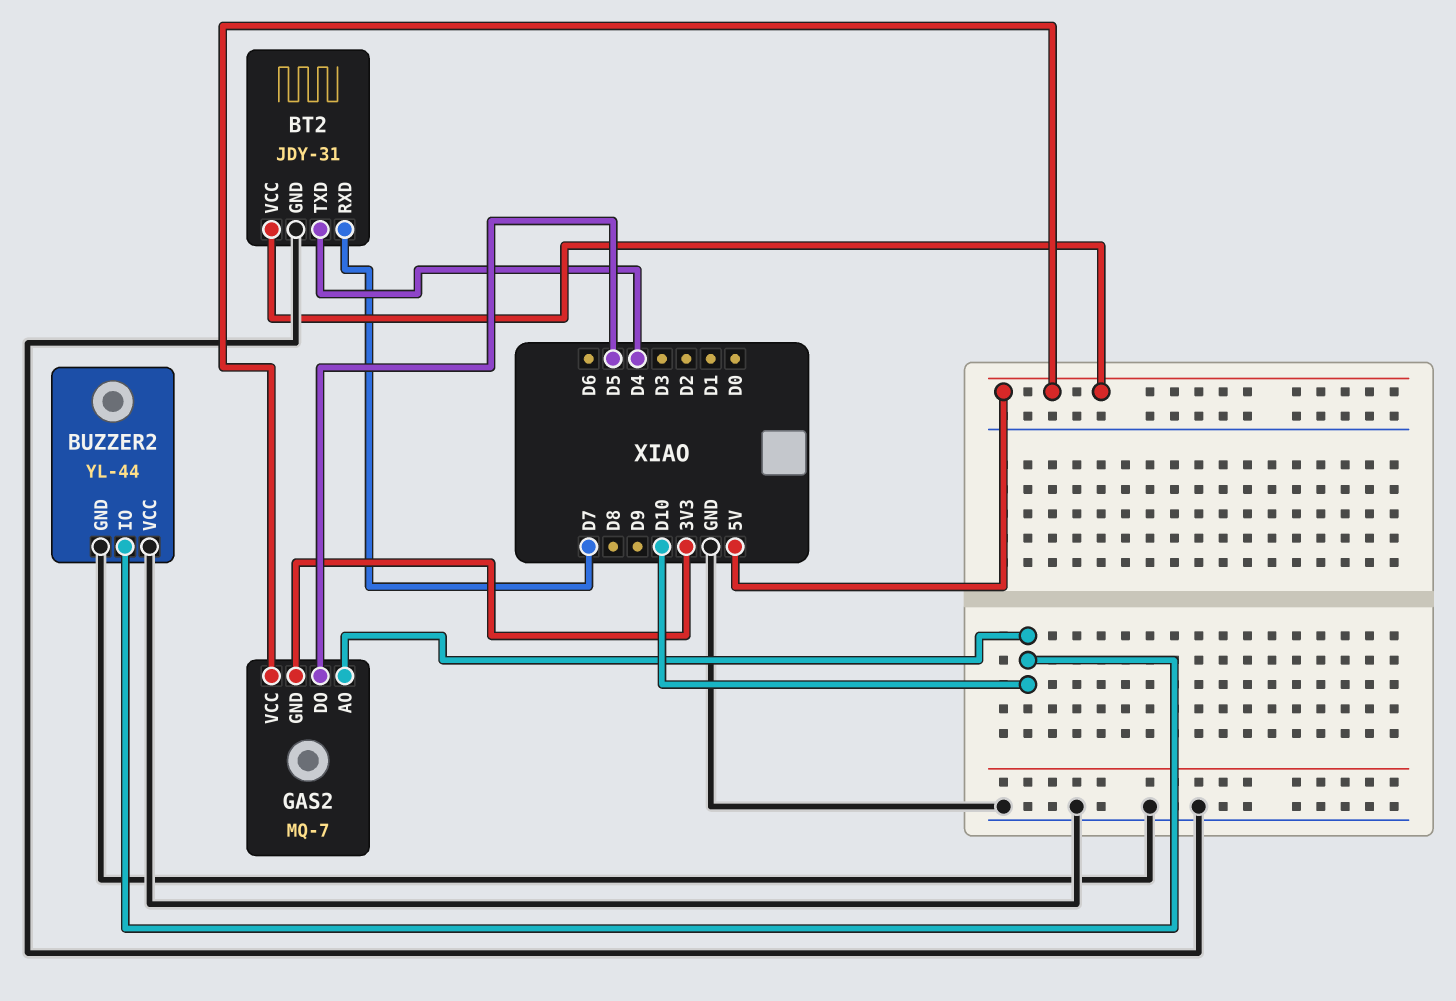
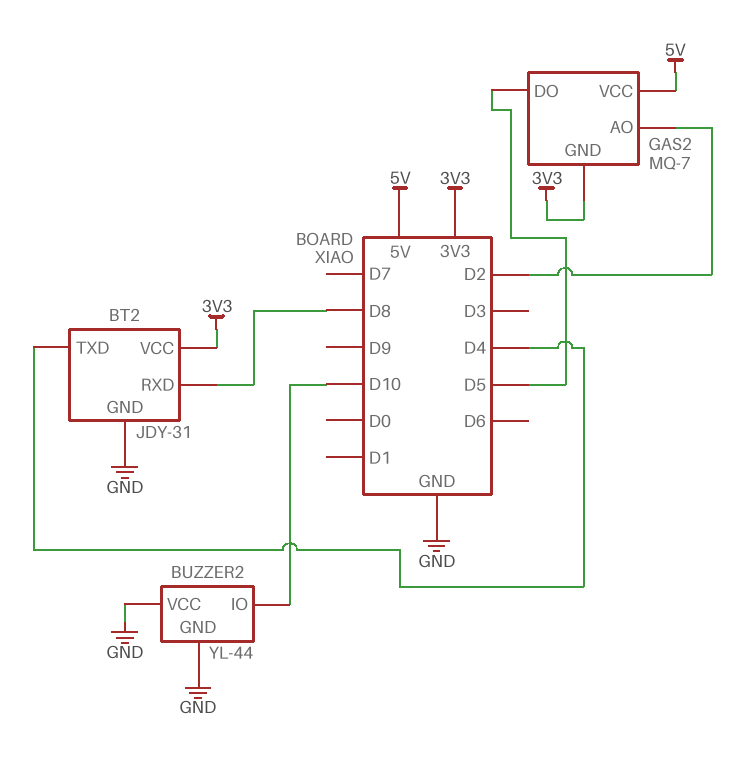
BT2 pin RXD: D7 -> D8
BT2 pin VCC: 5V -> 3V3
GAS2 pin AO: D10 -> D2

